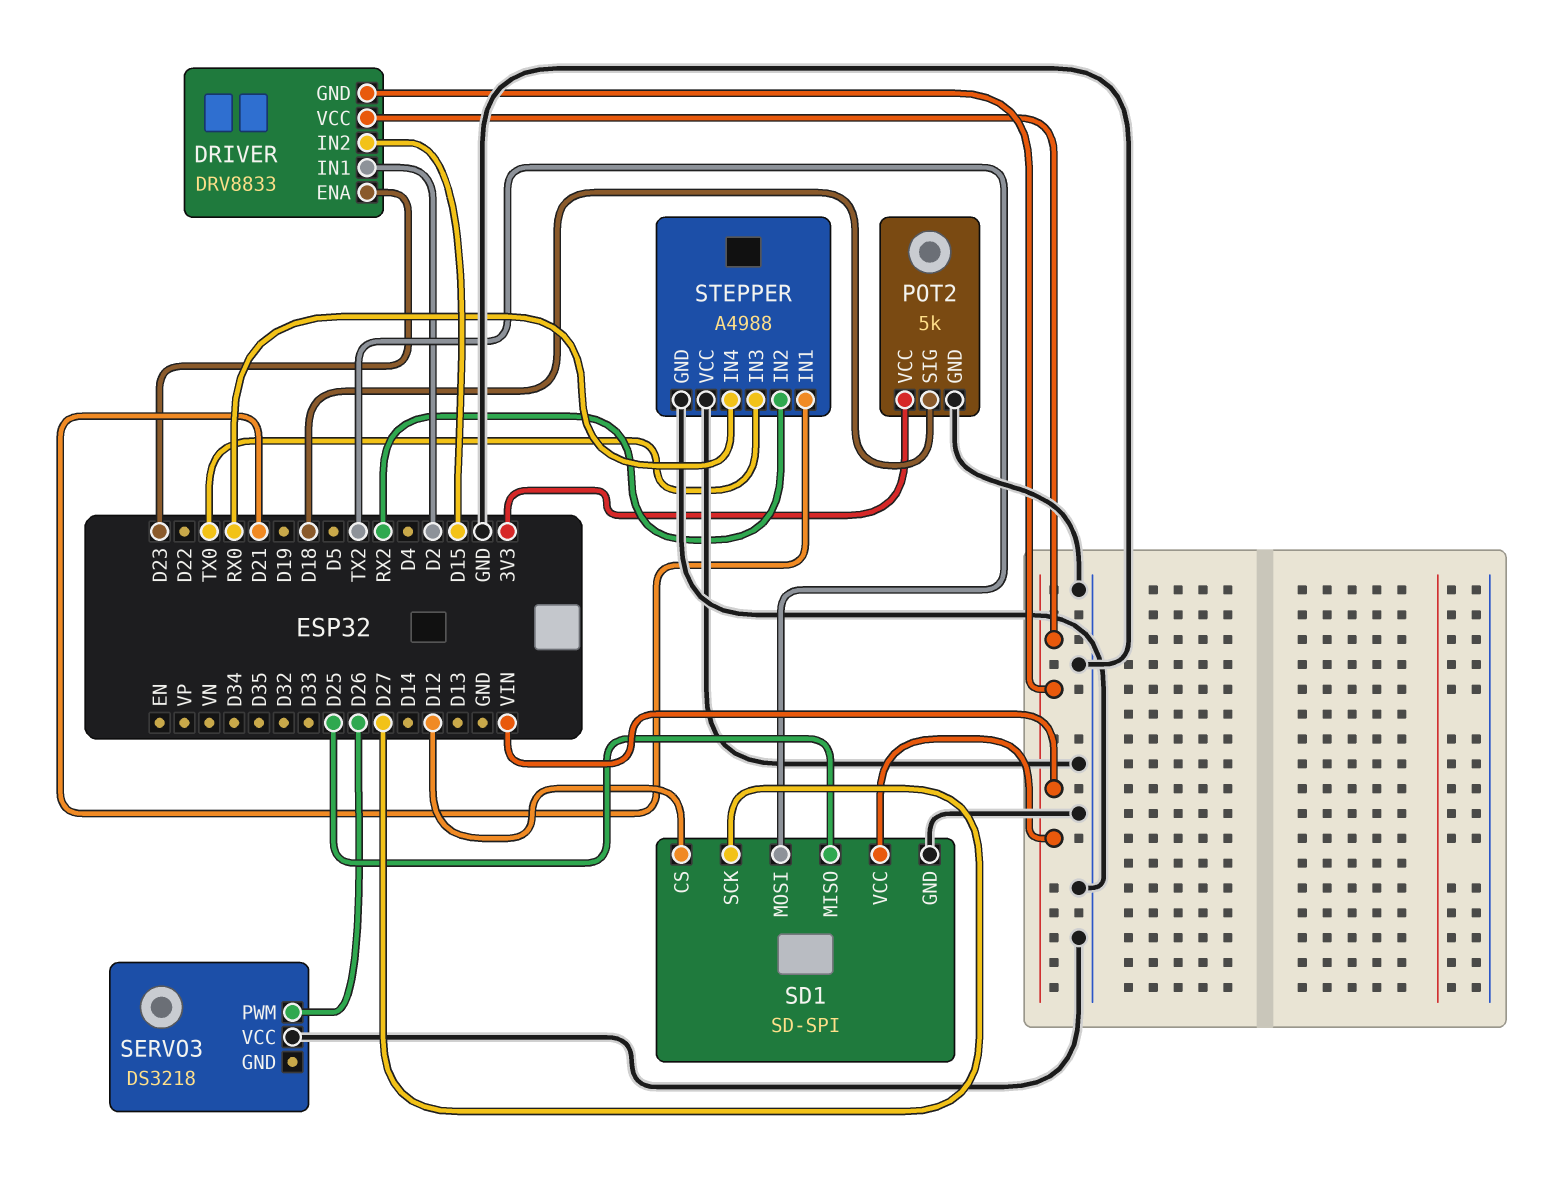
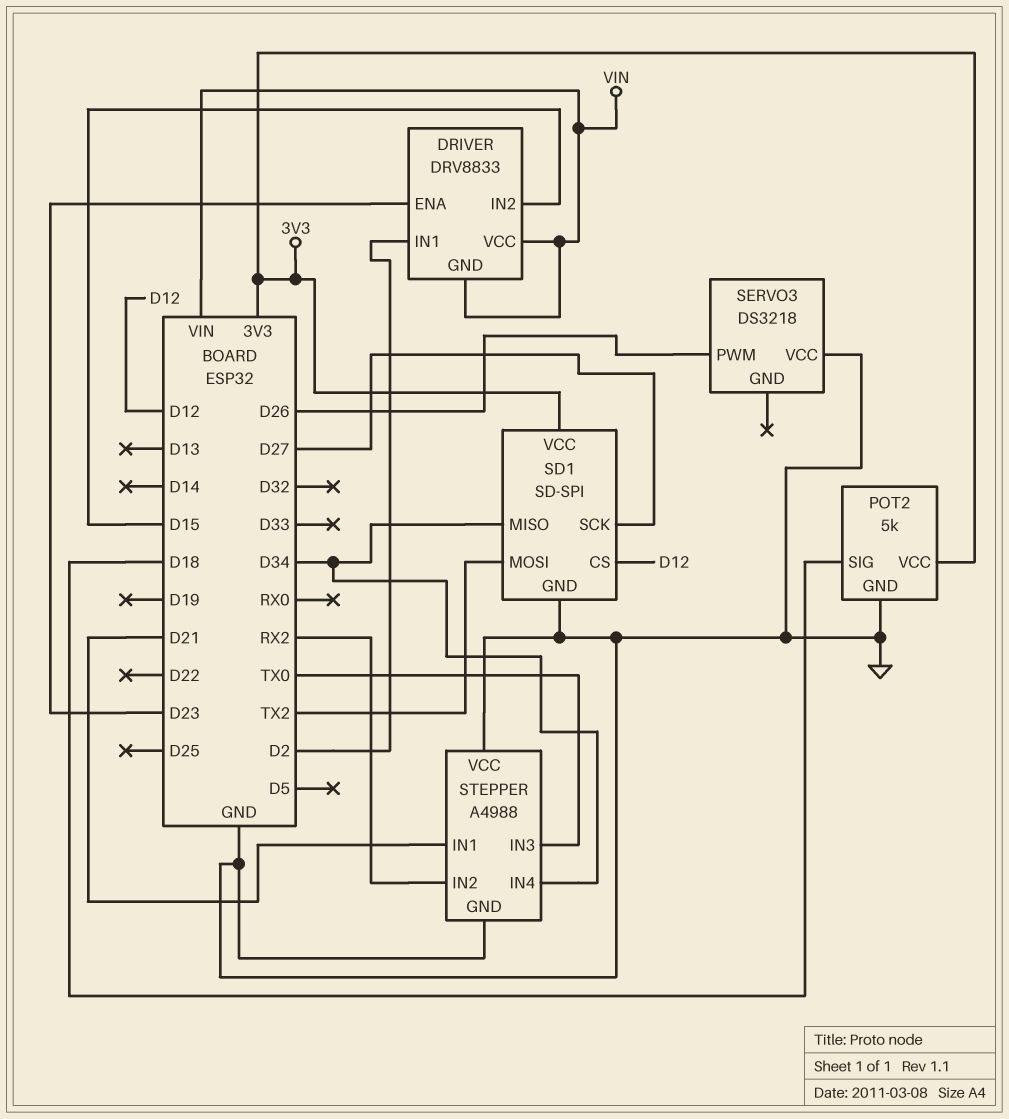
SD1 pin MISO: D25 -> D34
SD1 pin VCC: VIN -> 3V3
STEPPER pin IN4: RX0 -> D34

